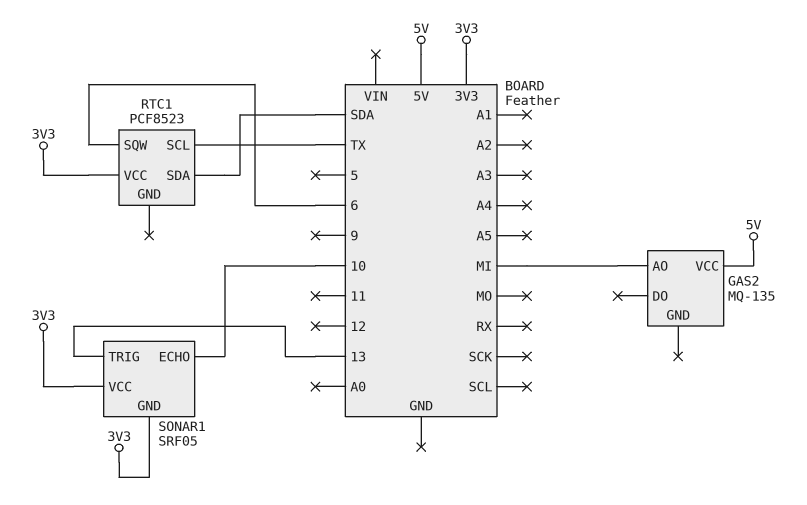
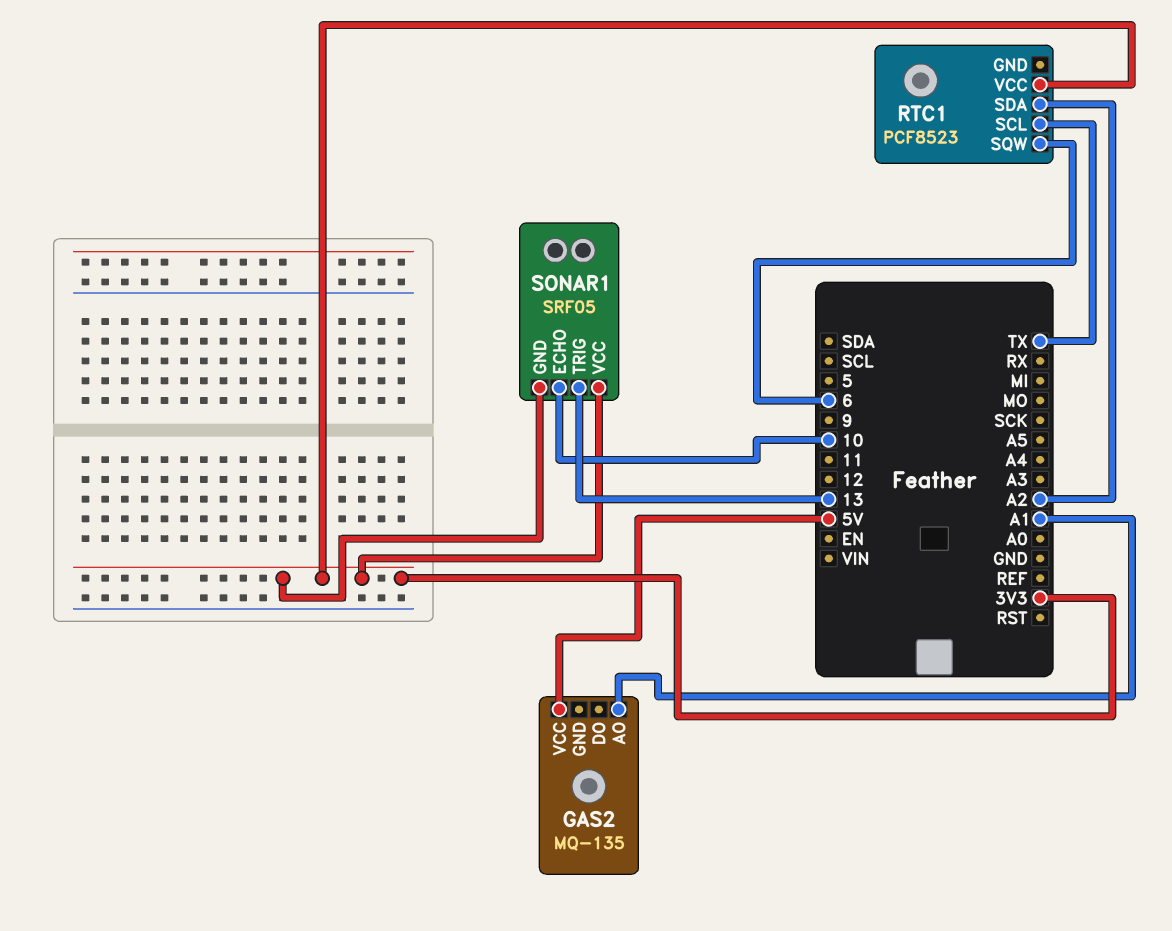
GAS2 pin AO: MI -> A1
RTC1 pin SDA: SDA -> A2

